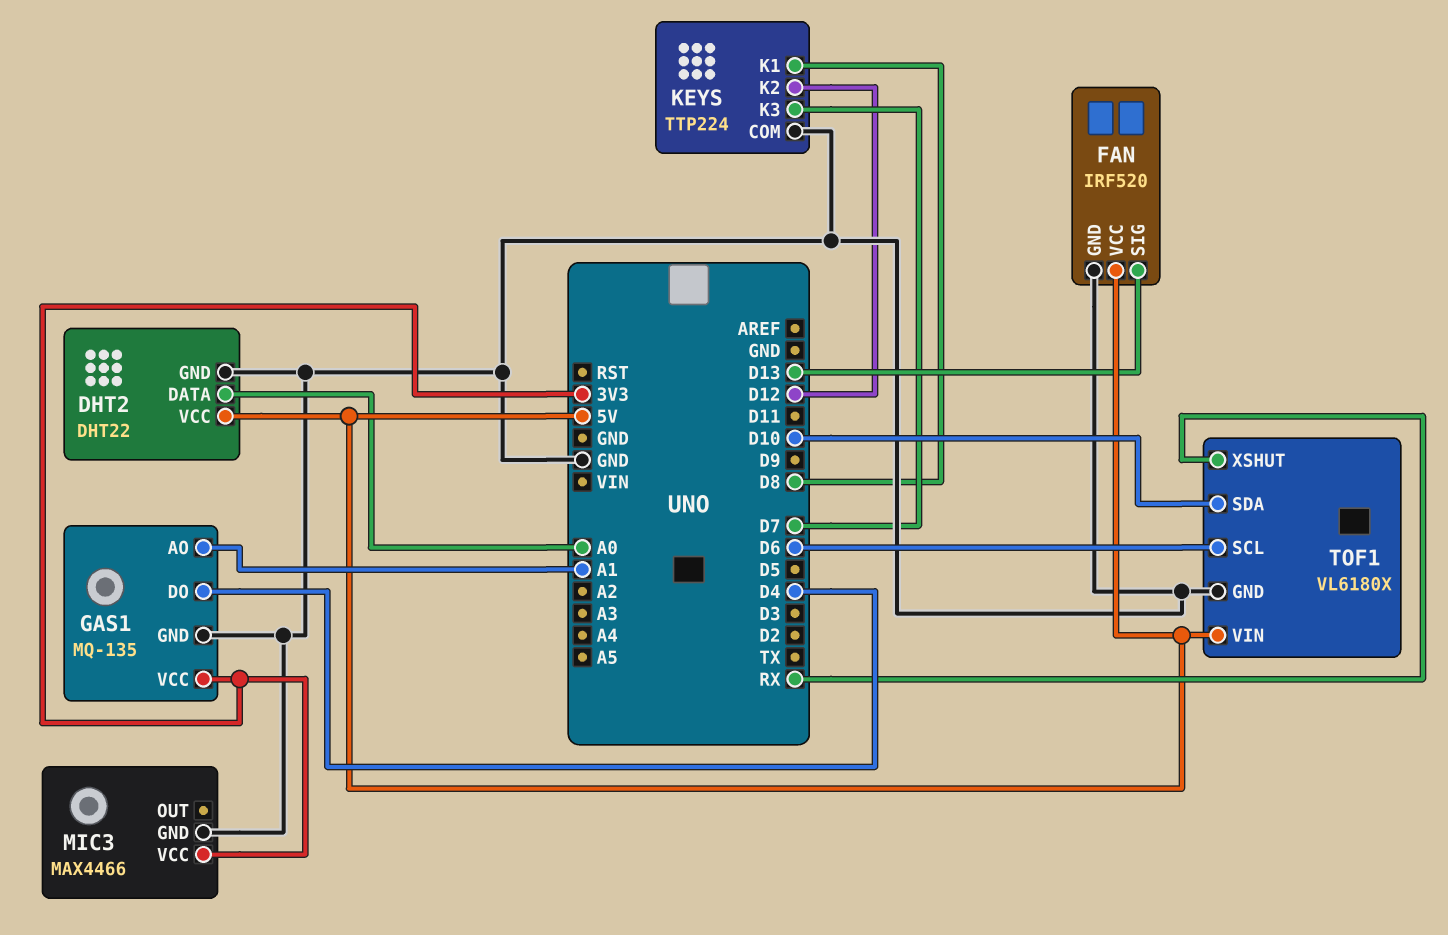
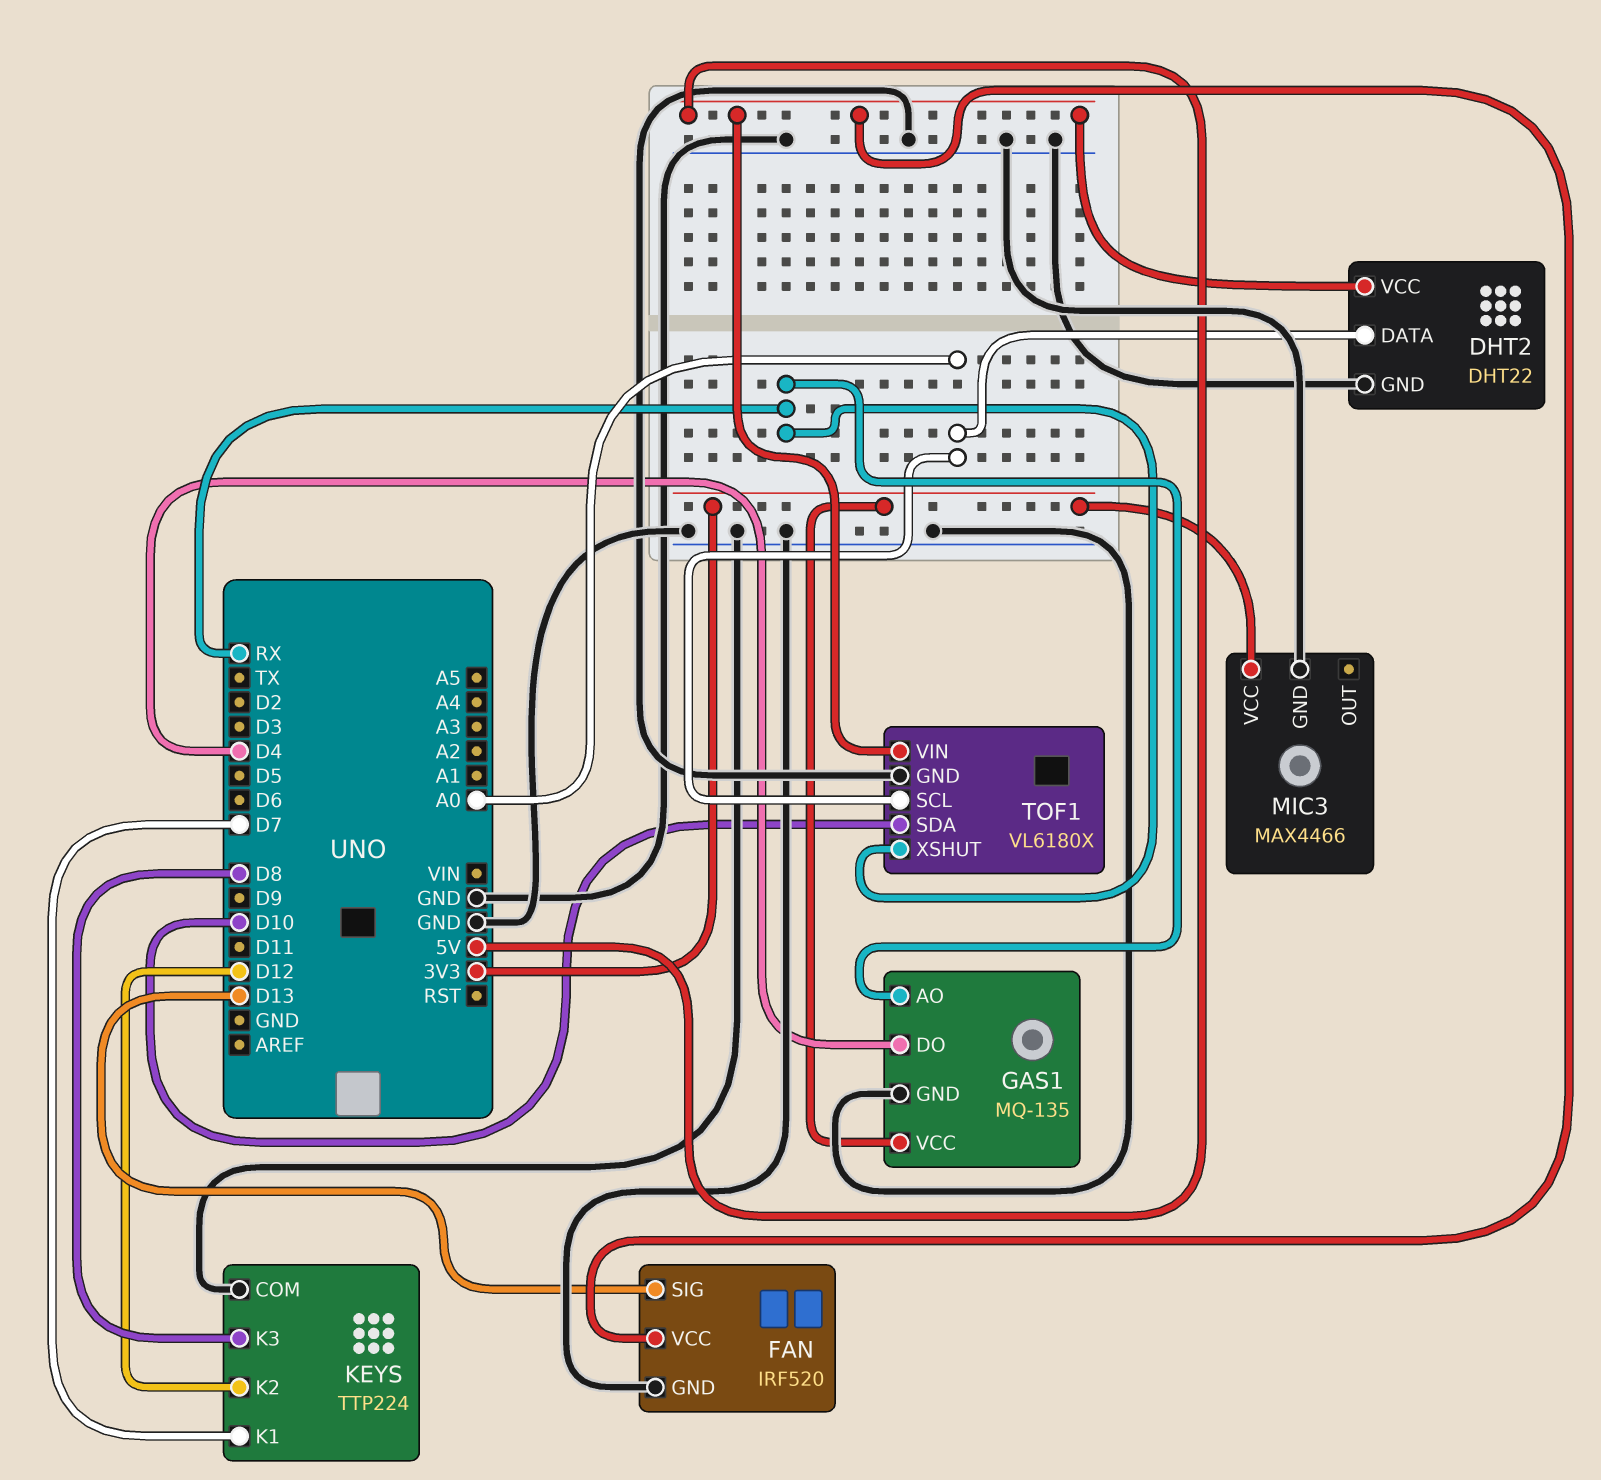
GAS1 pin AO: A1 -> RX
KEYS pin K1: D8 -> D7
KEYS pin K3: D7 -> D8
TOF1 pin SCL: D6 -> A0

